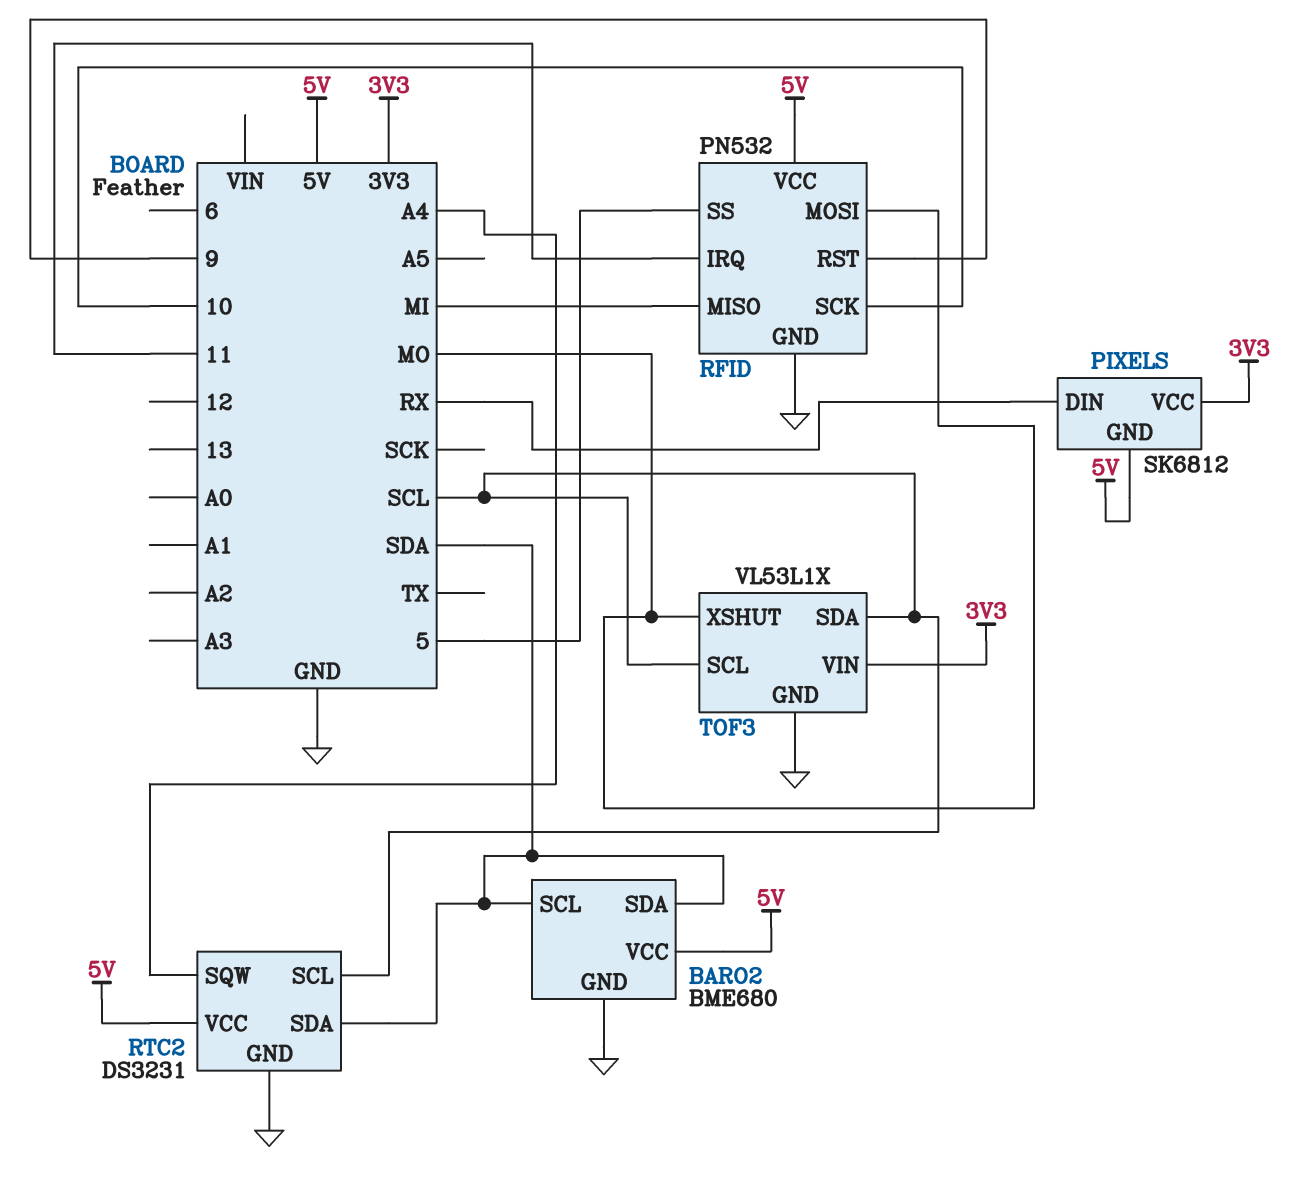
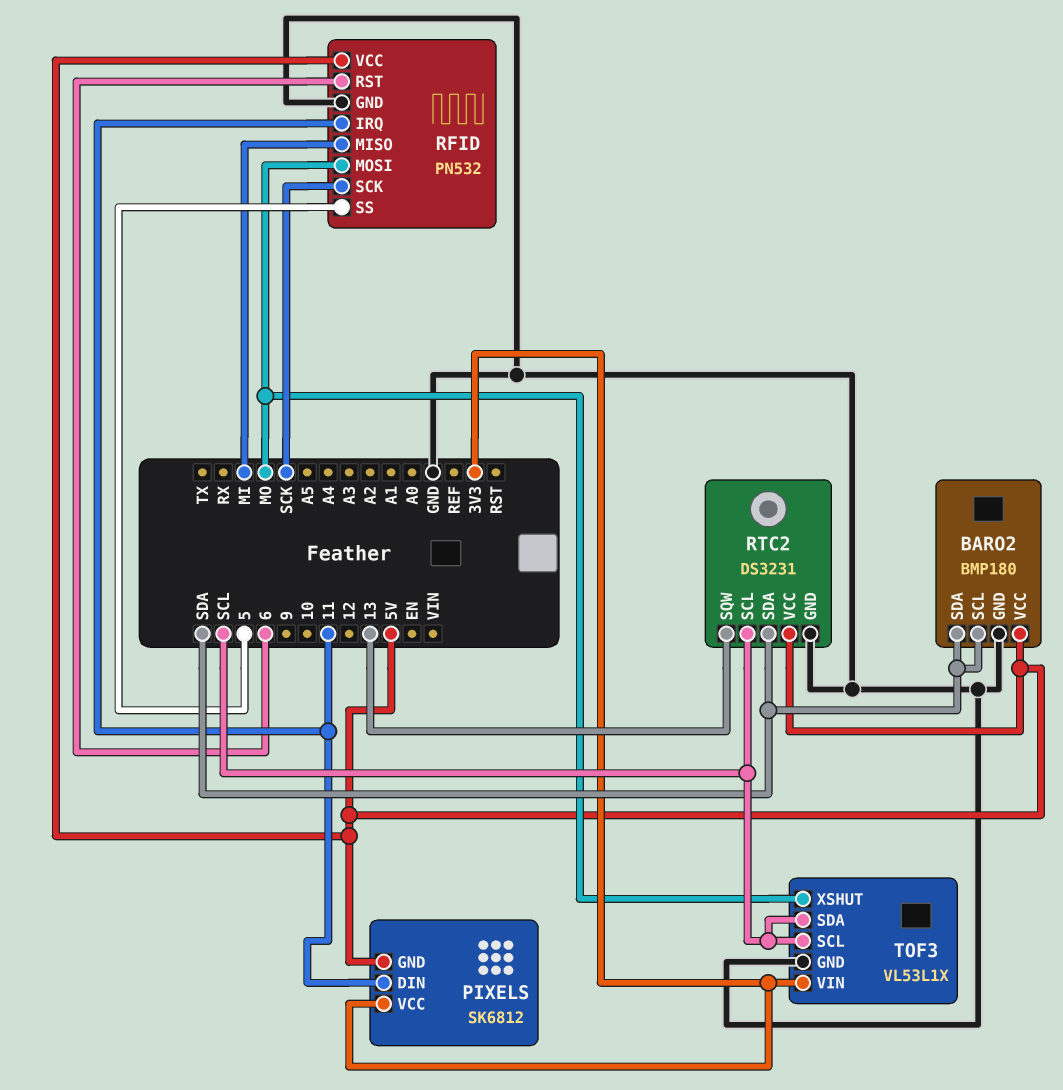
BARO2: BME680 -> BMP180
PIXELS pin DIN: RX -> 11
RFID pin RST: 9 -> 6
RFID pin SCK: 10 -> SCK
RTC2 pin SQW: A4 -> 13

